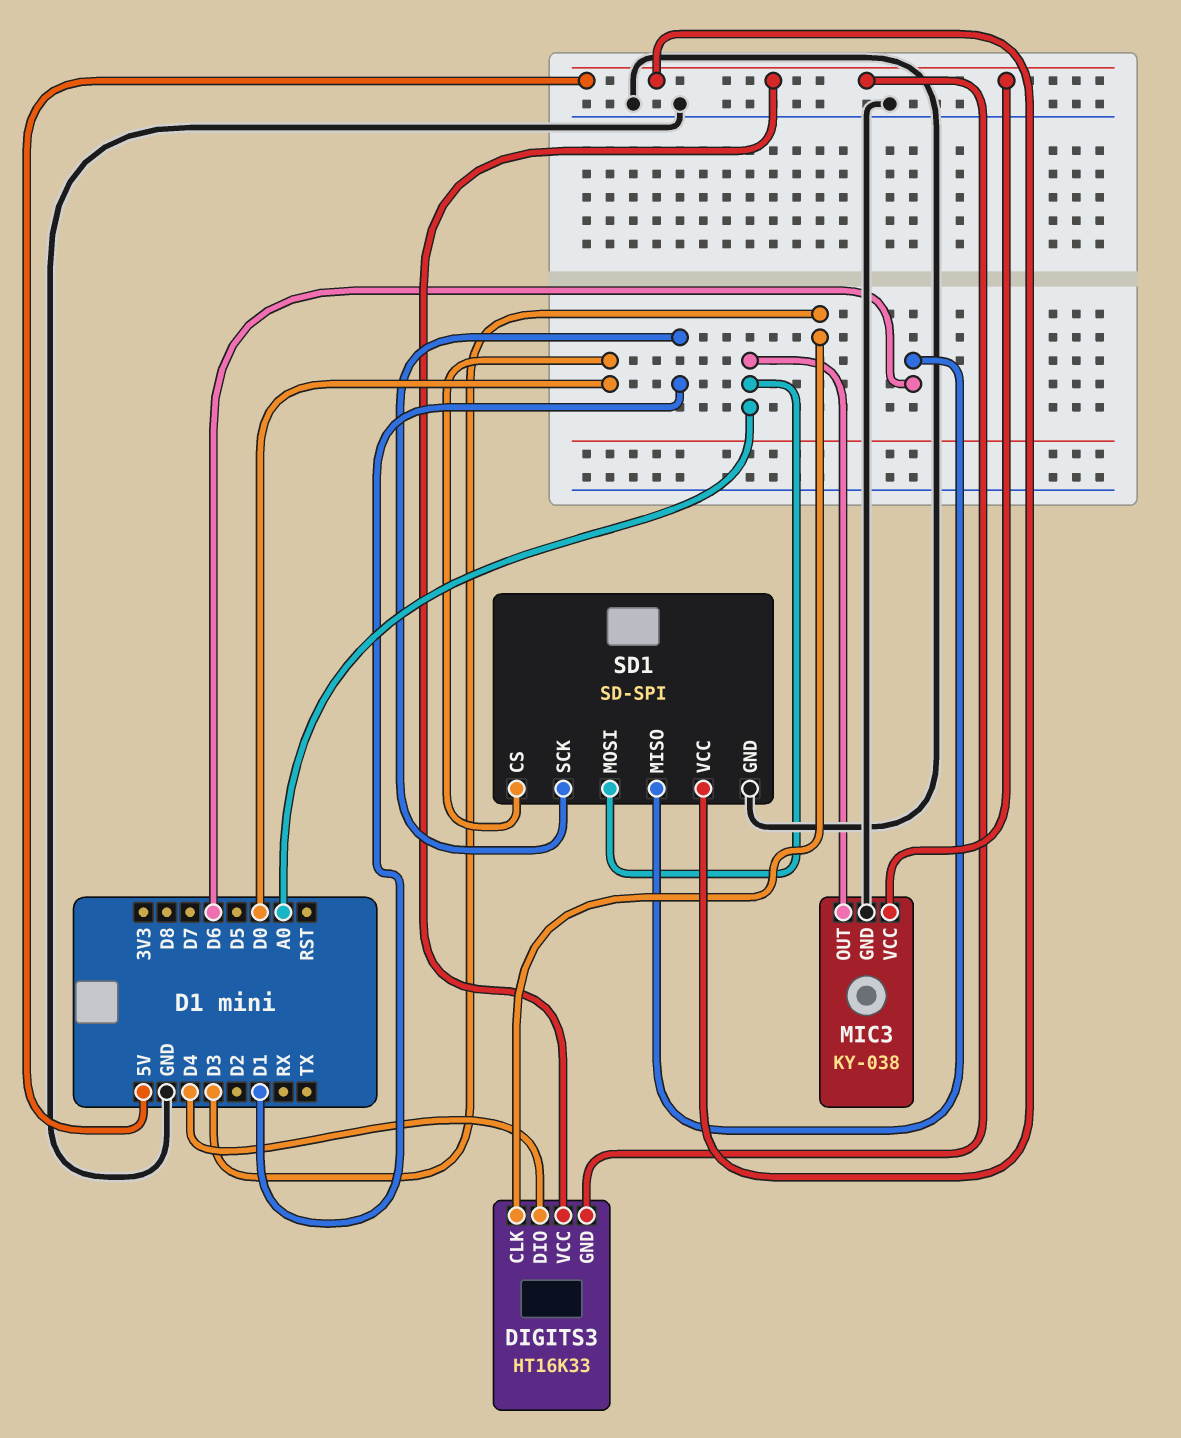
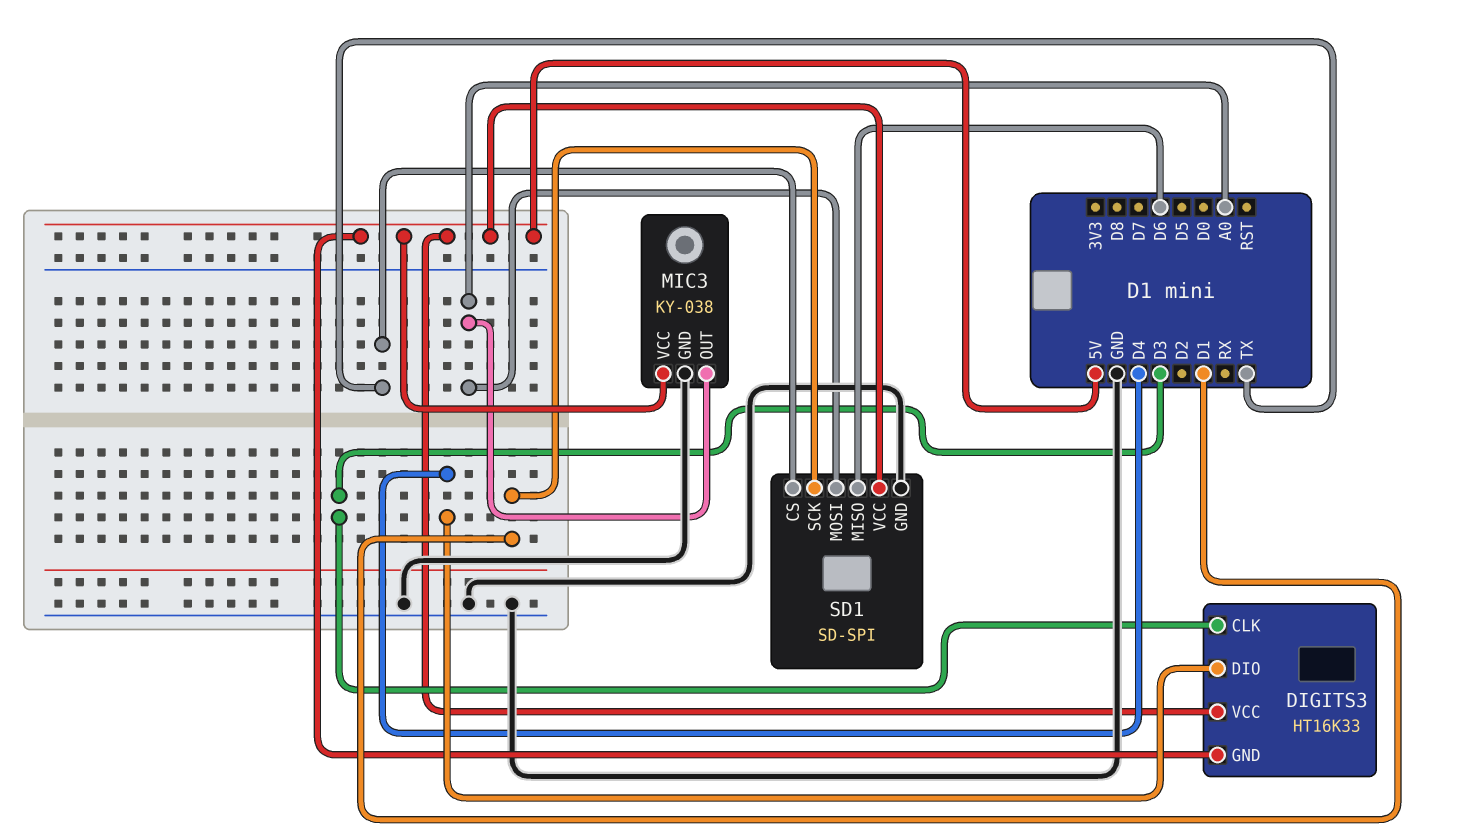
SD1 pin CS: D0 -> TX

